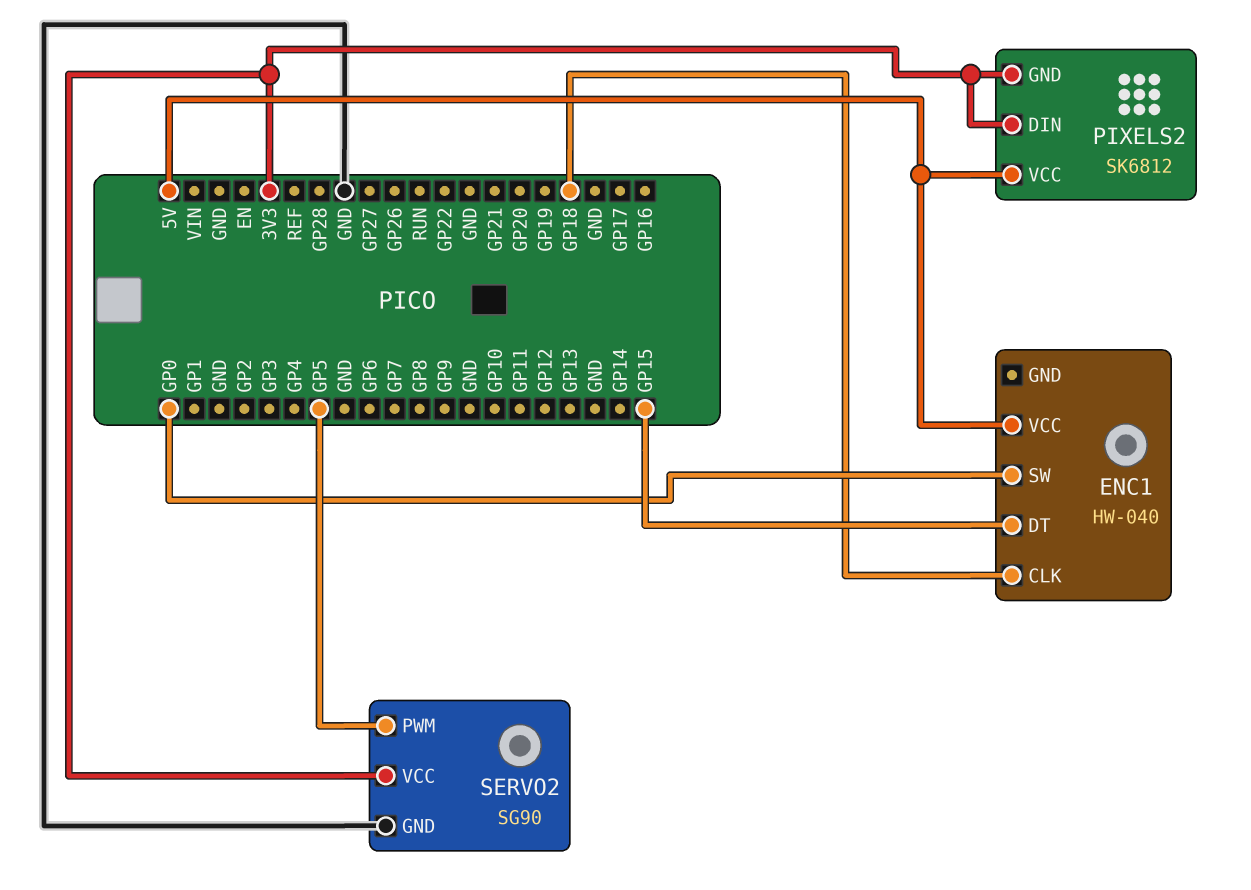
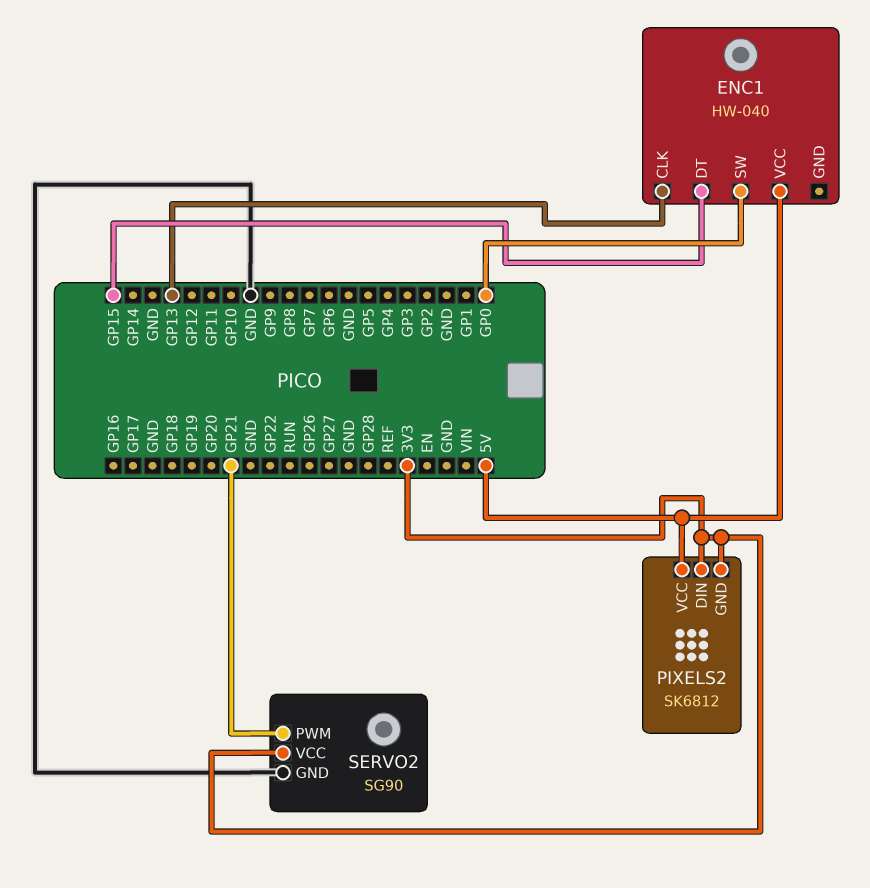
ENC1 pin CLK: GP18 -> GP13
SERVO2 pin PWM: GP5 -> GP21

